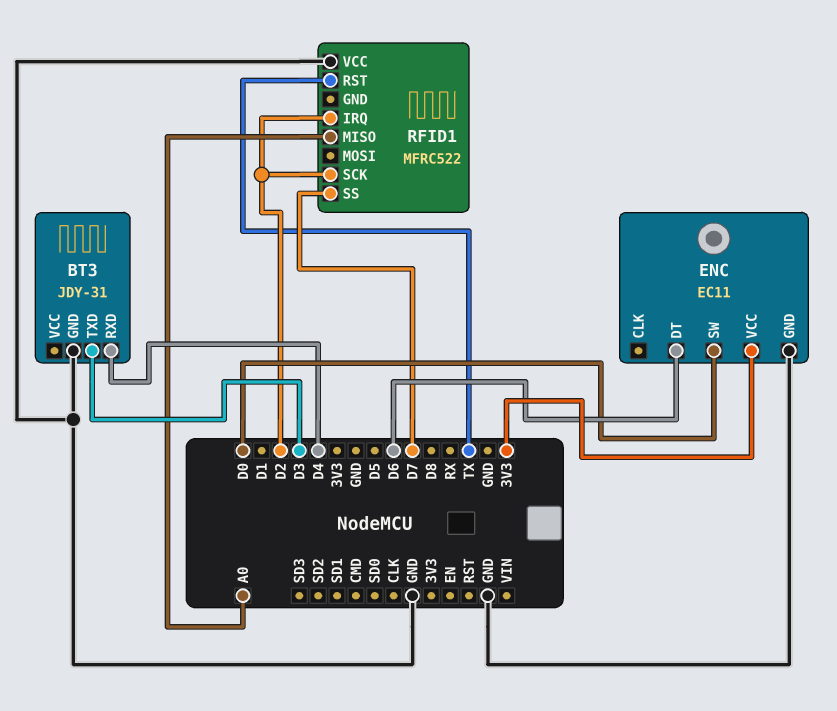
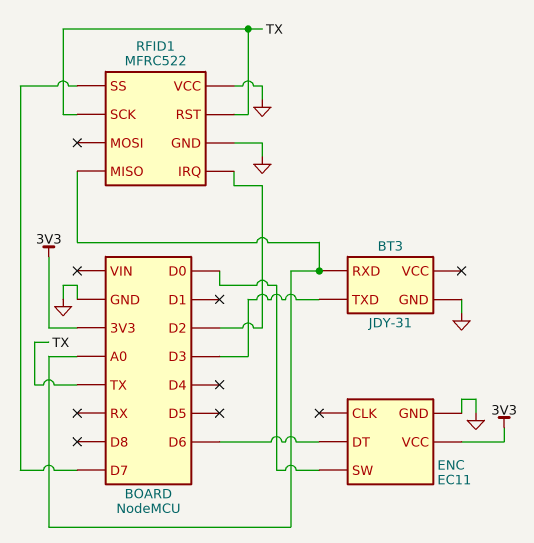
BT3 pin RXD: D4 -> A0
RFID1 pin GND: none -> GND
RFID1 pin SCK: D2 -> TX

